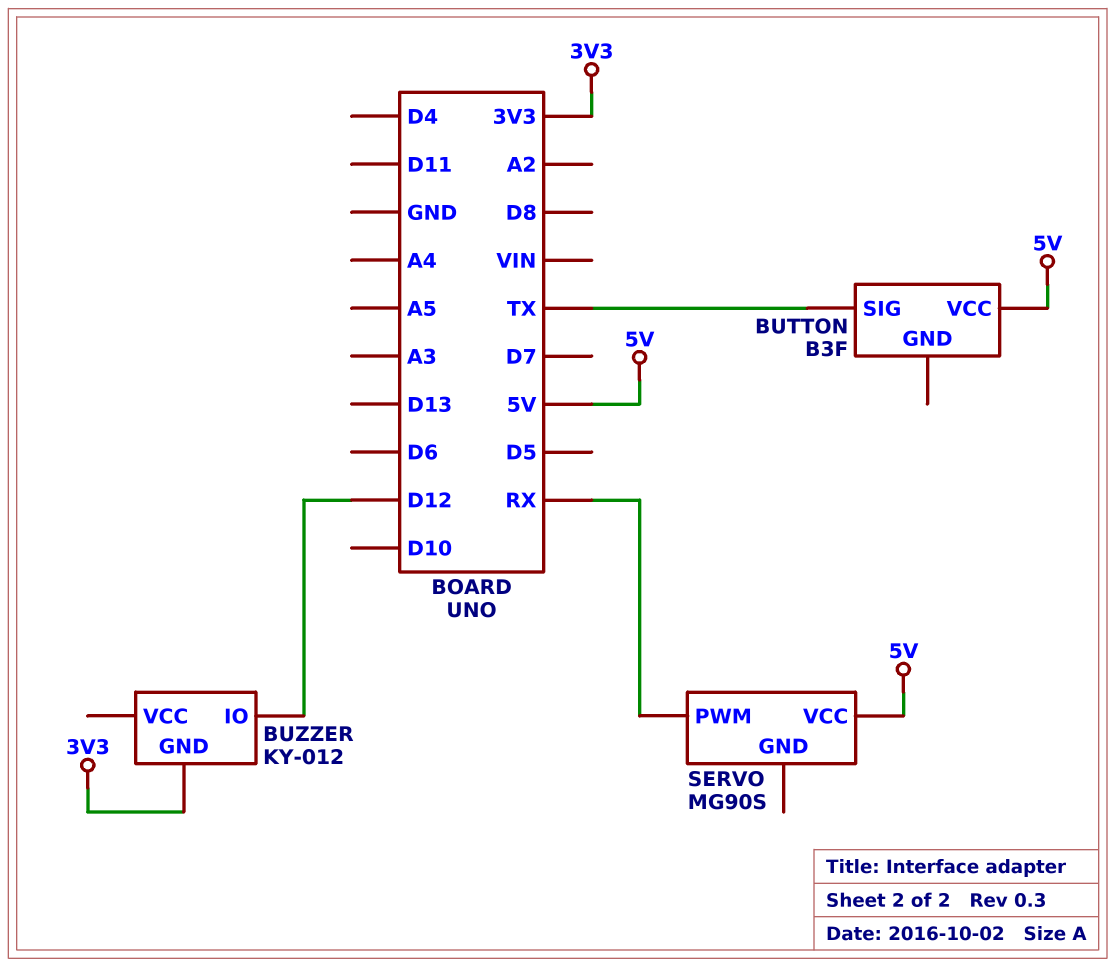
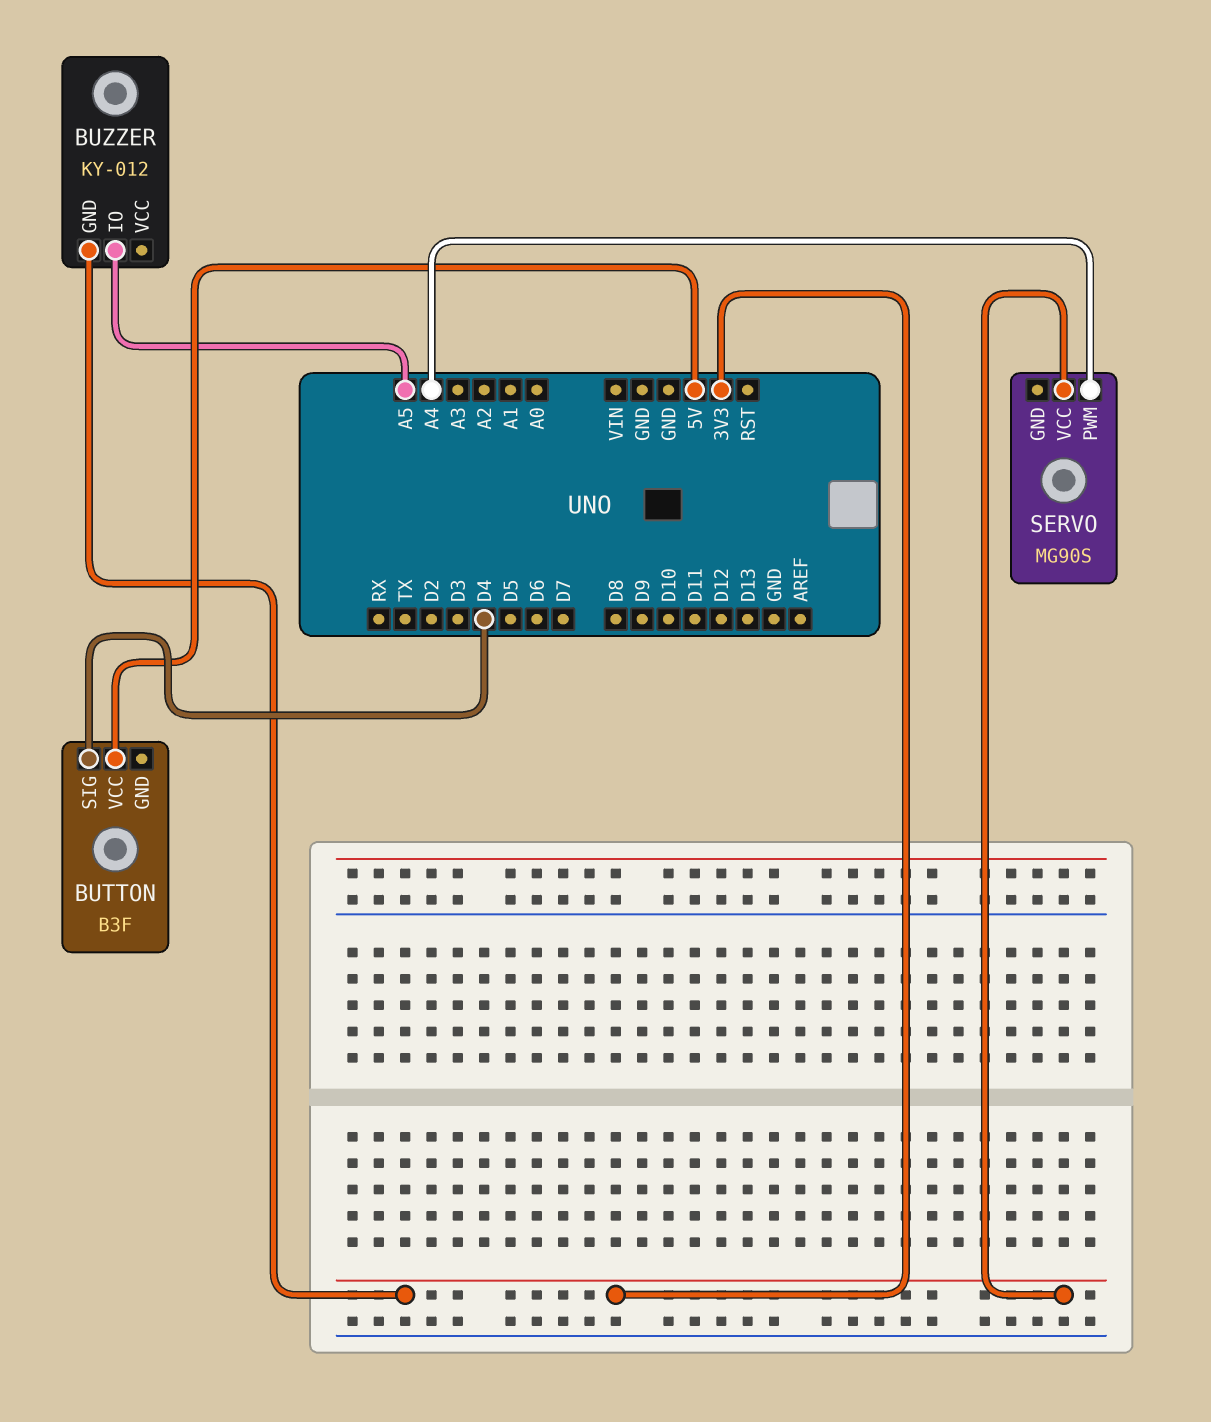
BUTTON pin SIG: TX -> D4
BUZZER pin IO: D12 -> A5
SERVO pin PWM: RX -> A4
SERVO pin VCC: 5V -> 3V3

